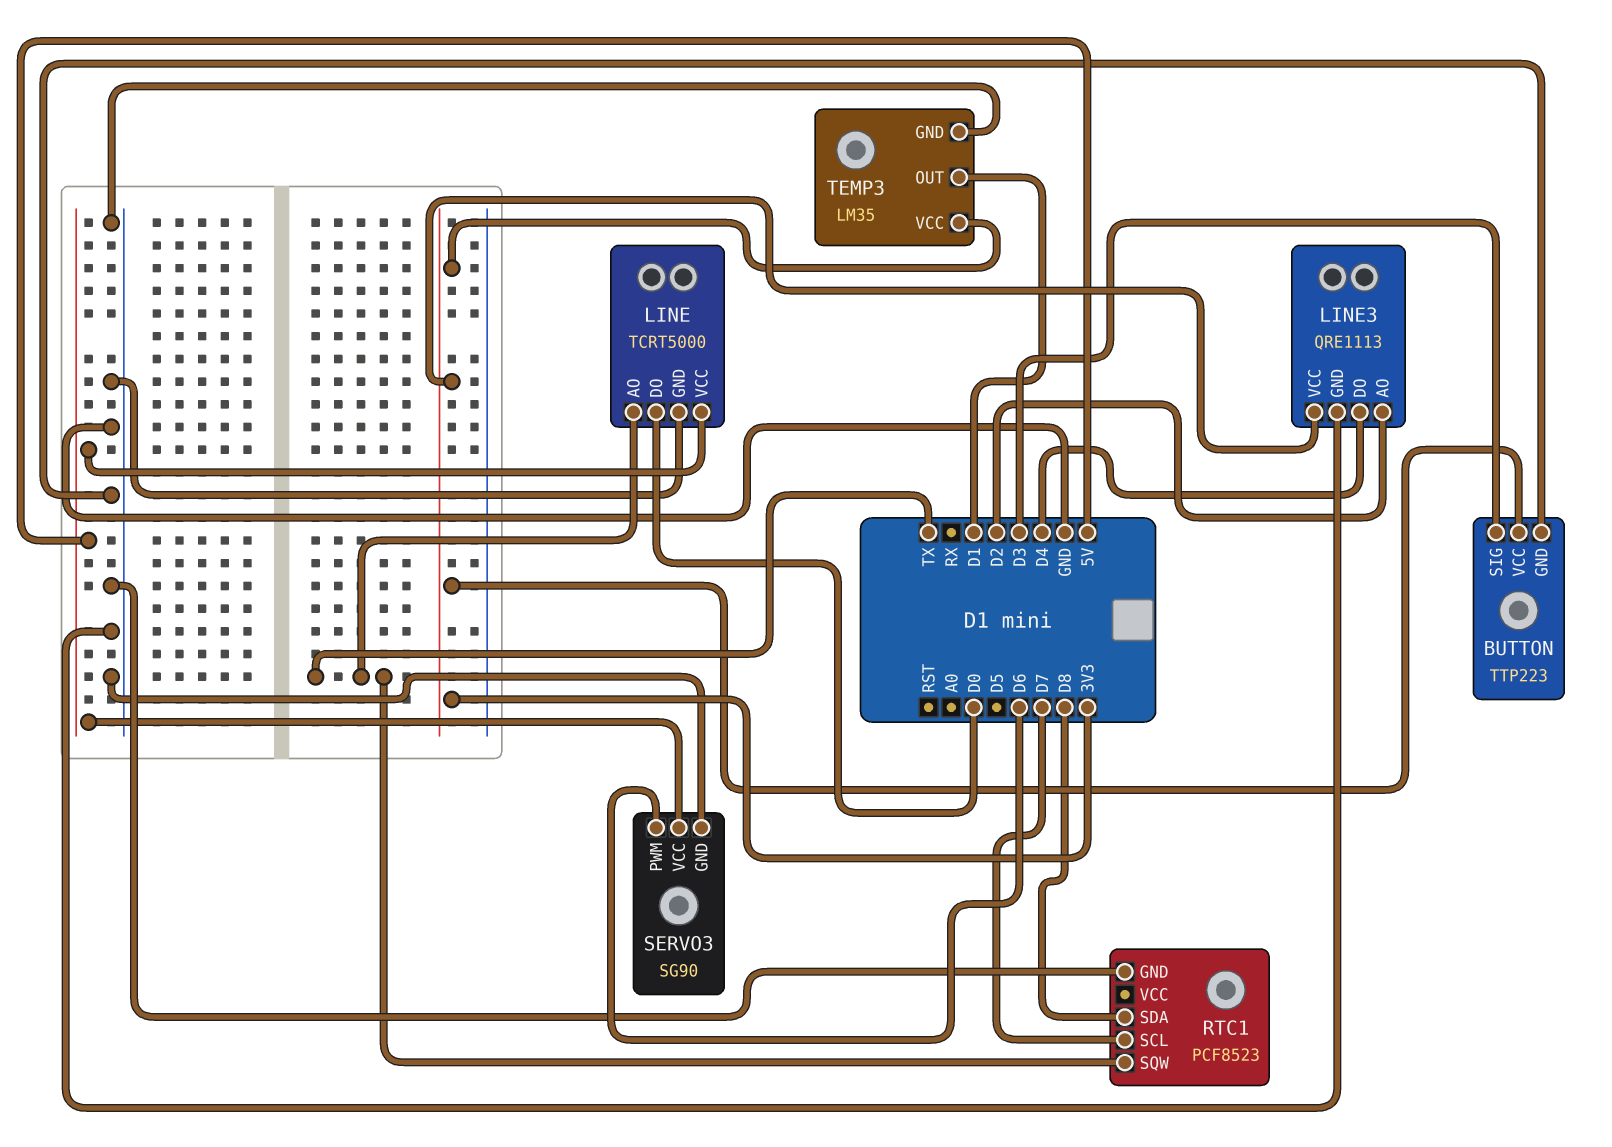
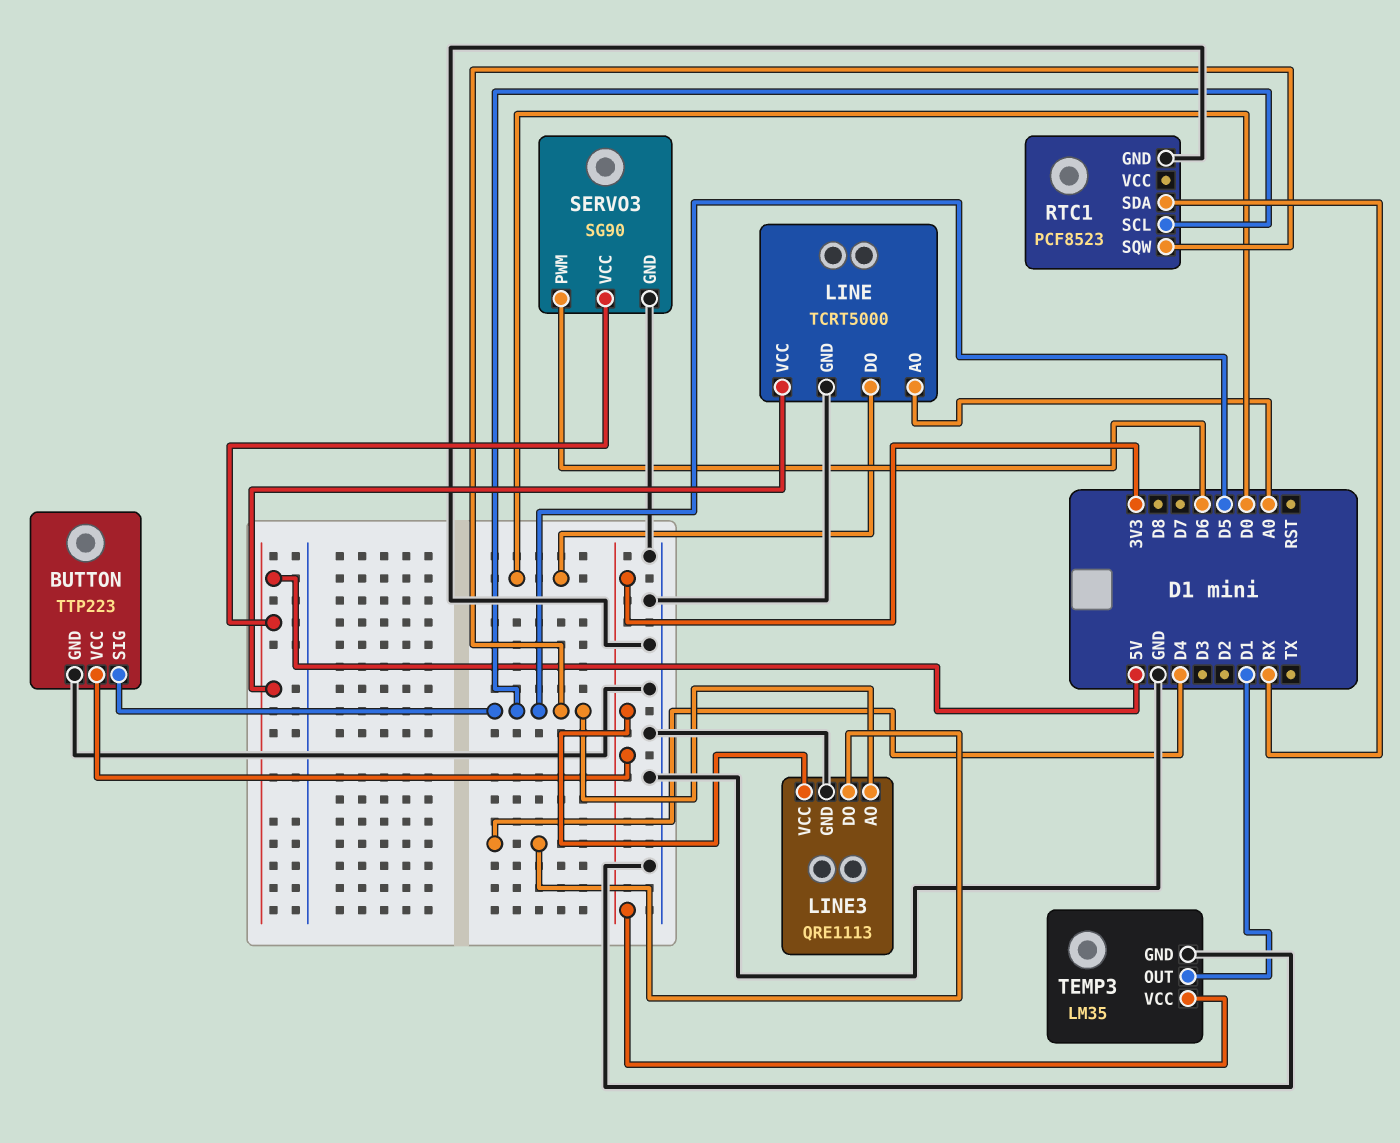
BUTTON pin SIG: D3 -> D5
LINE pin AO: TX -> A0
LINE3 pin AO: D2 -> D5
RTC1 pin SCL: D7 -> D5
RTC1 pin SDA: D8 -> RX
RTC1 pin SQW: TX -> D5

